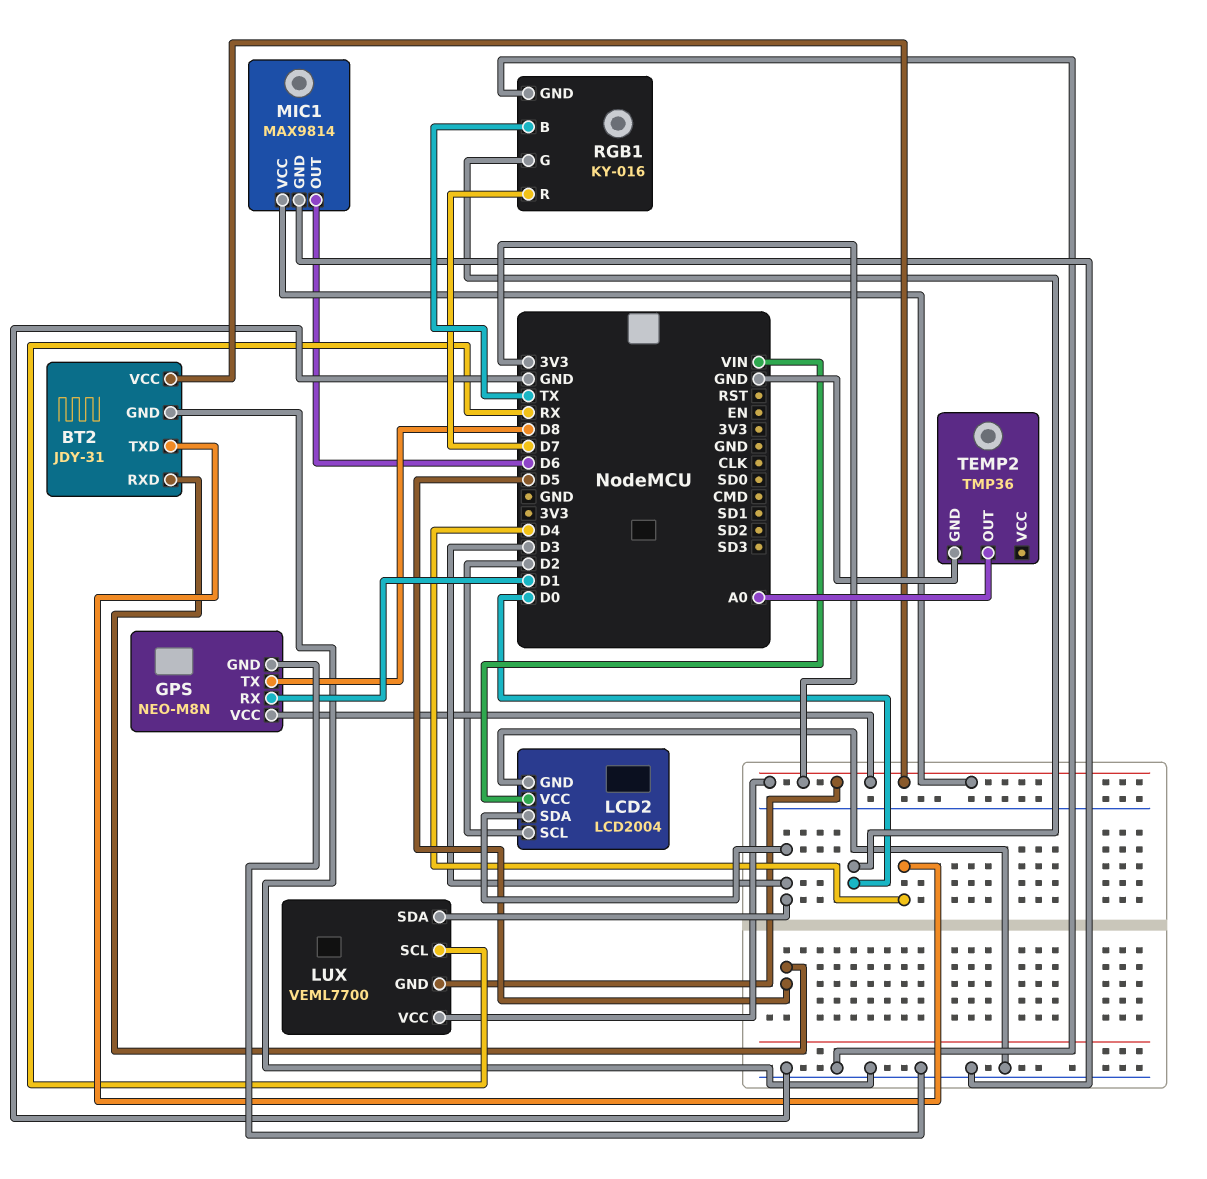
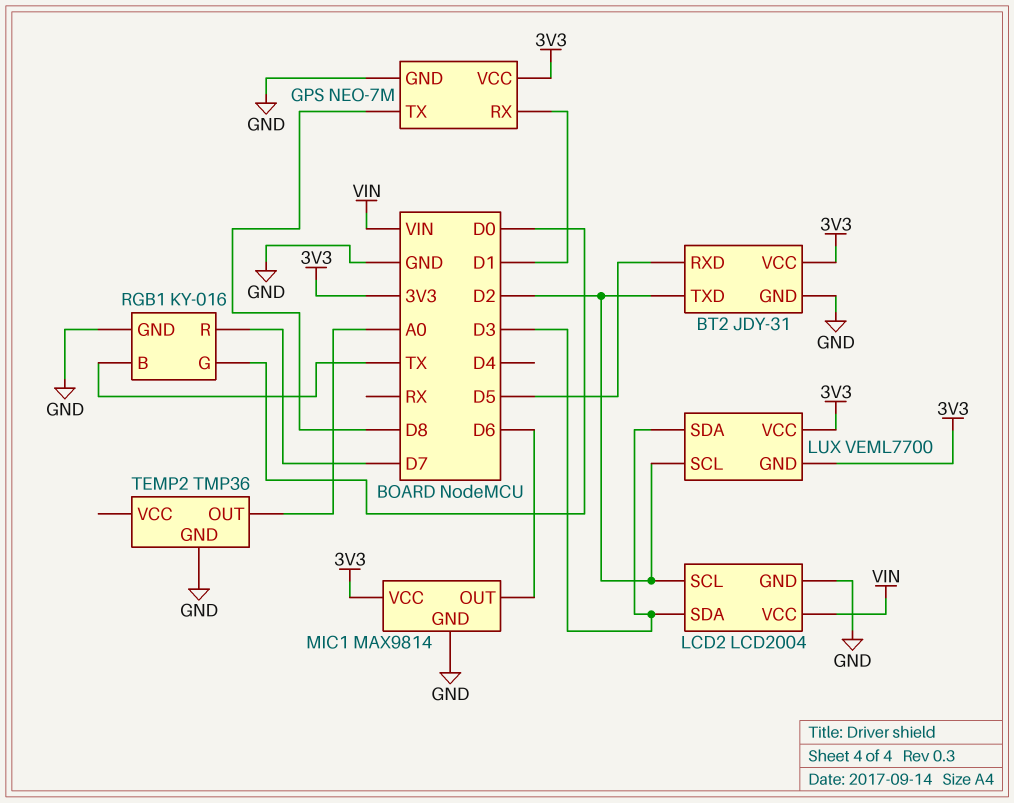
BT2 pin TXD: D4 -> D2
GPS: NEO-M8N -> NEO-7M
LUX pin SCL: RX -> D2

